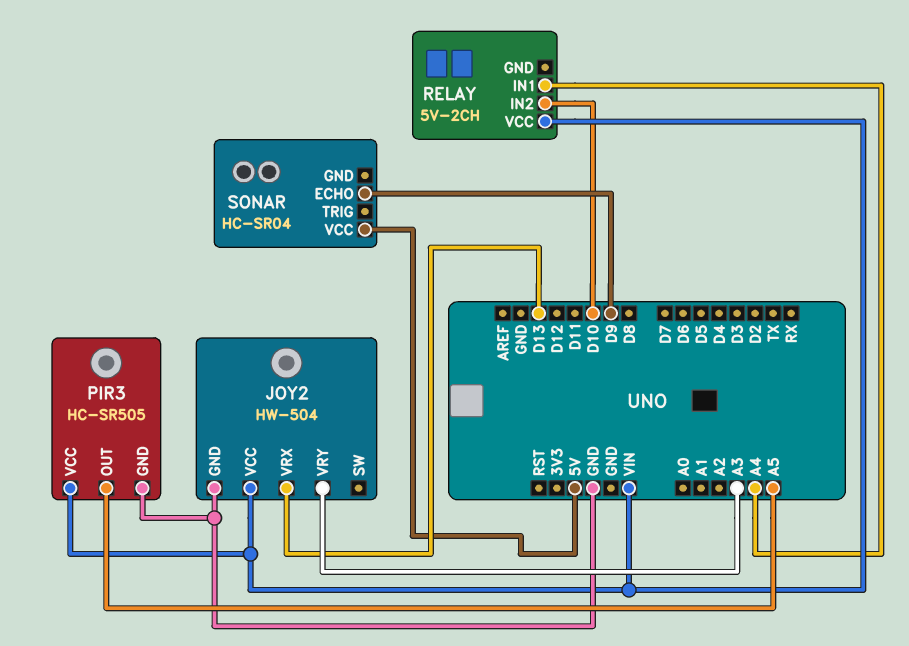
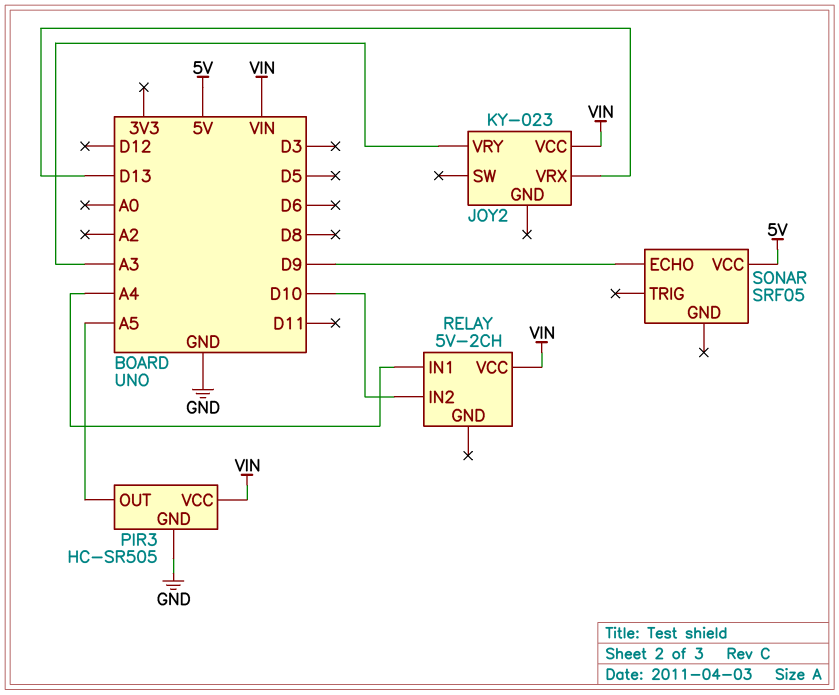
JOY2: HW-504 -> KY-023
JOY2 pin GND: GND -> none
SONAR: HC-SR04 -> SRF05

